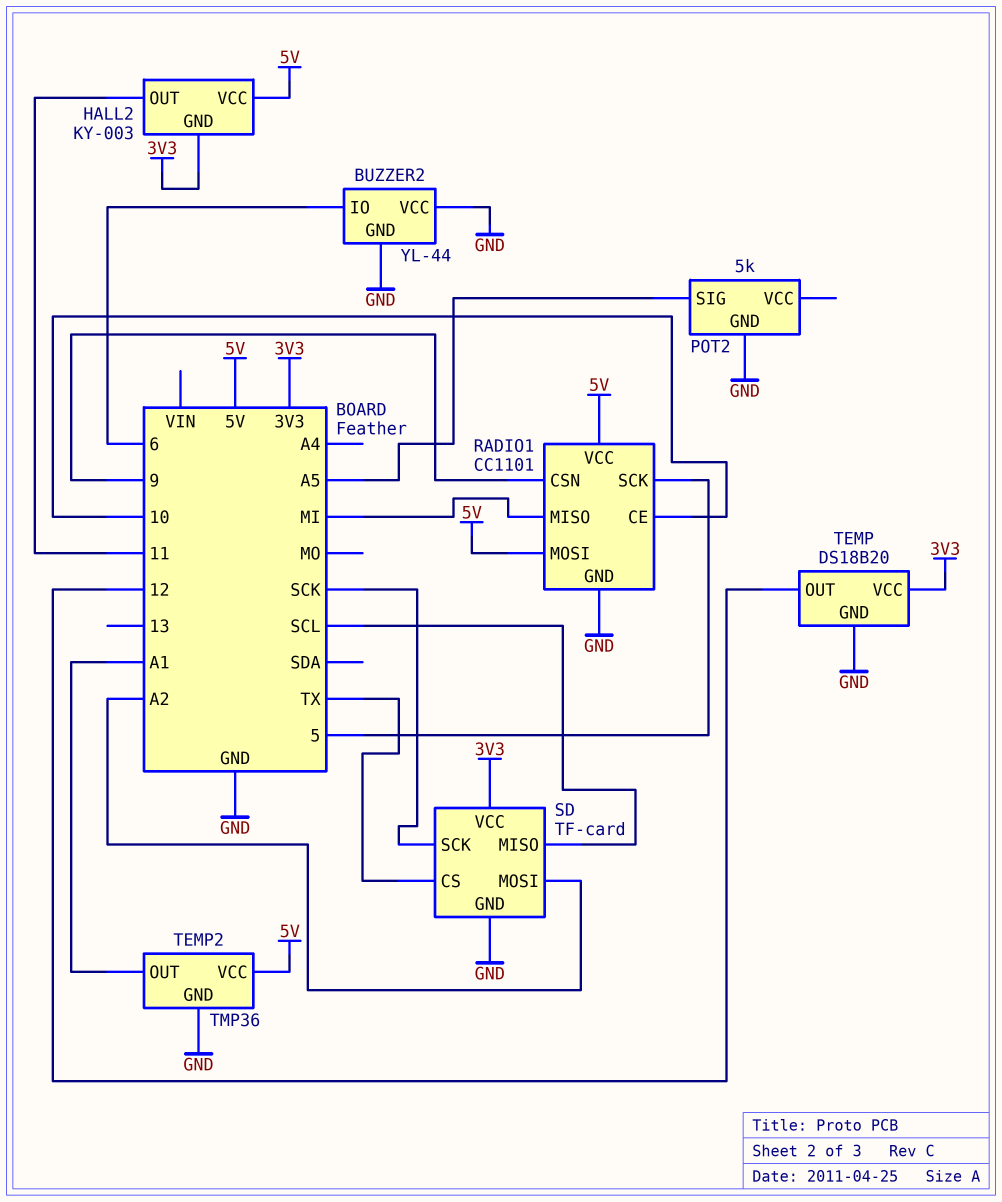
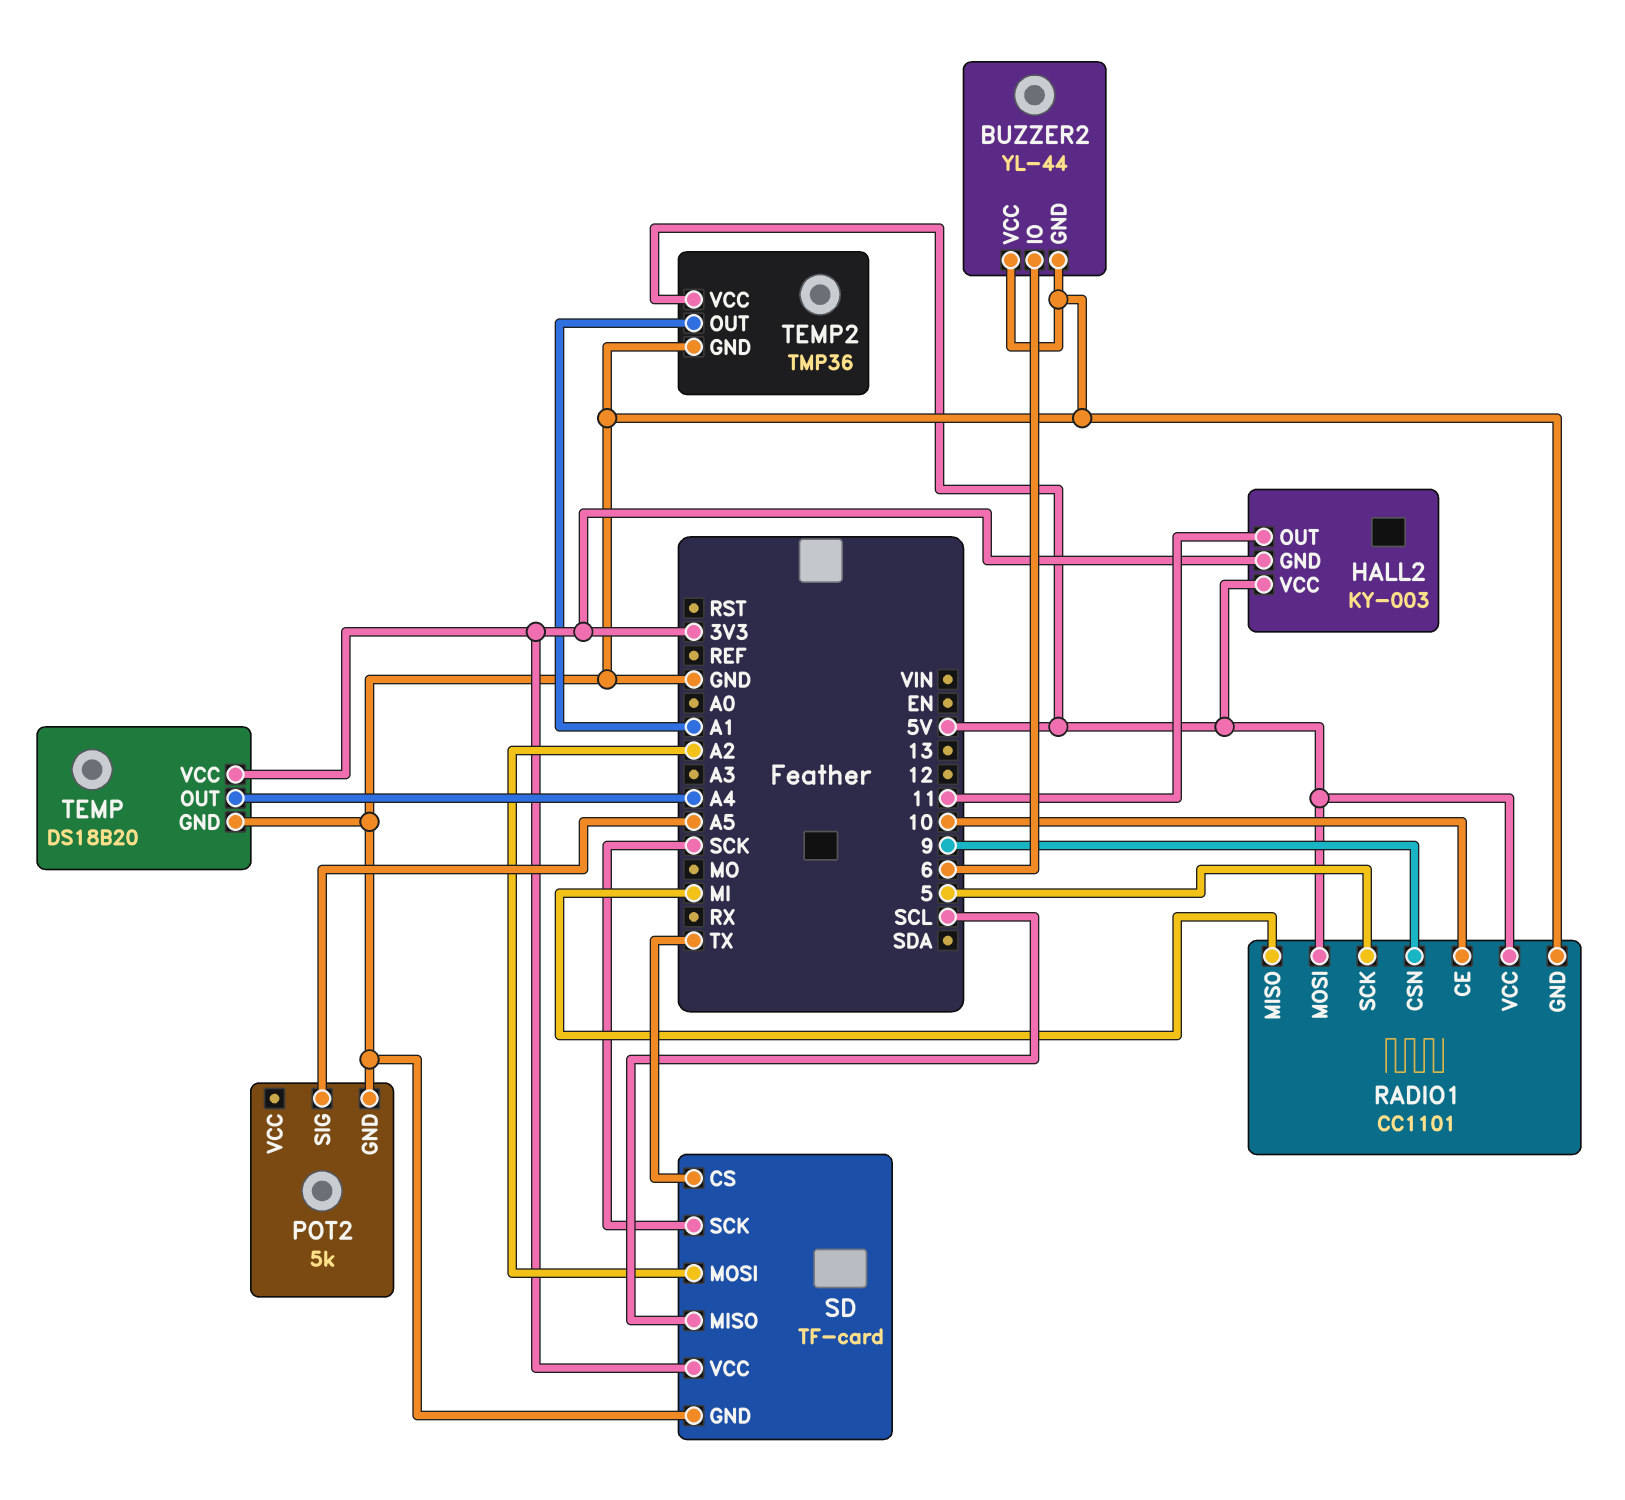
TEMP pin OUT: 12 -> A4

